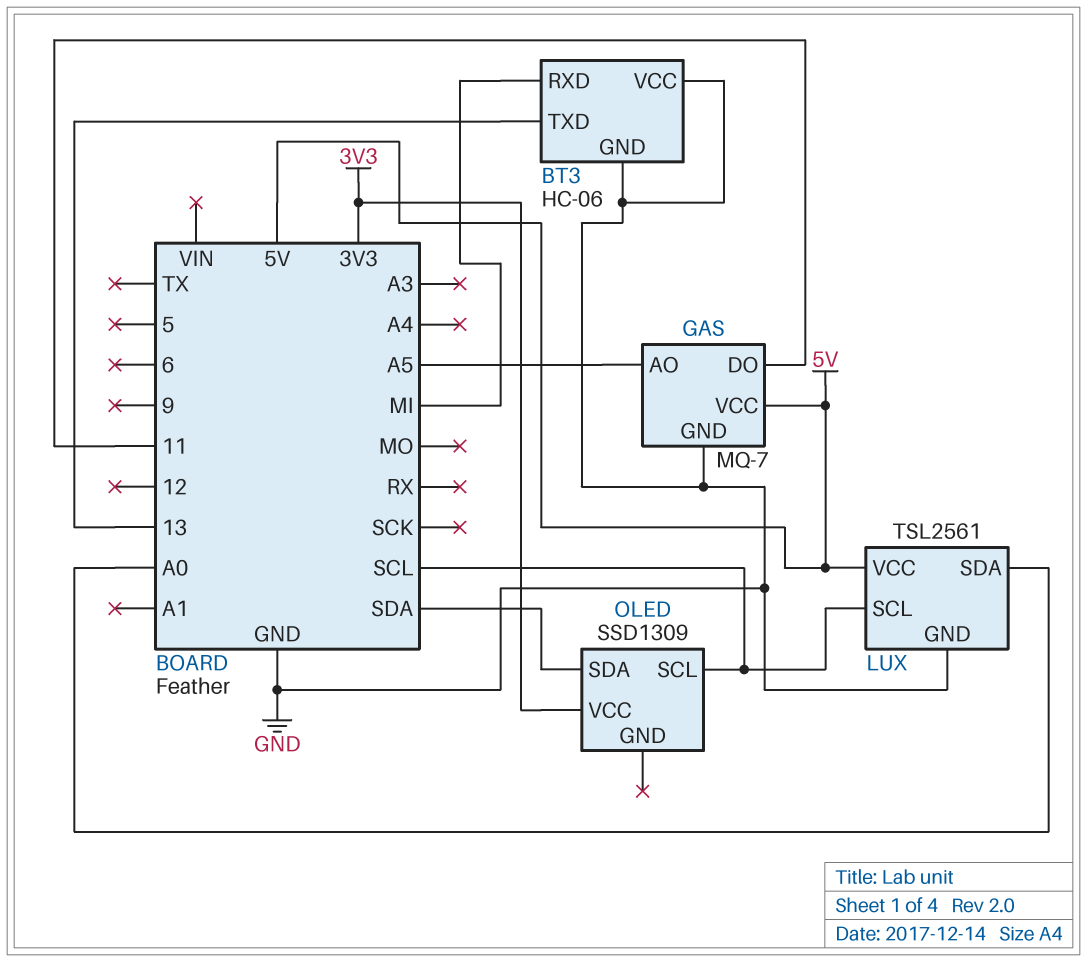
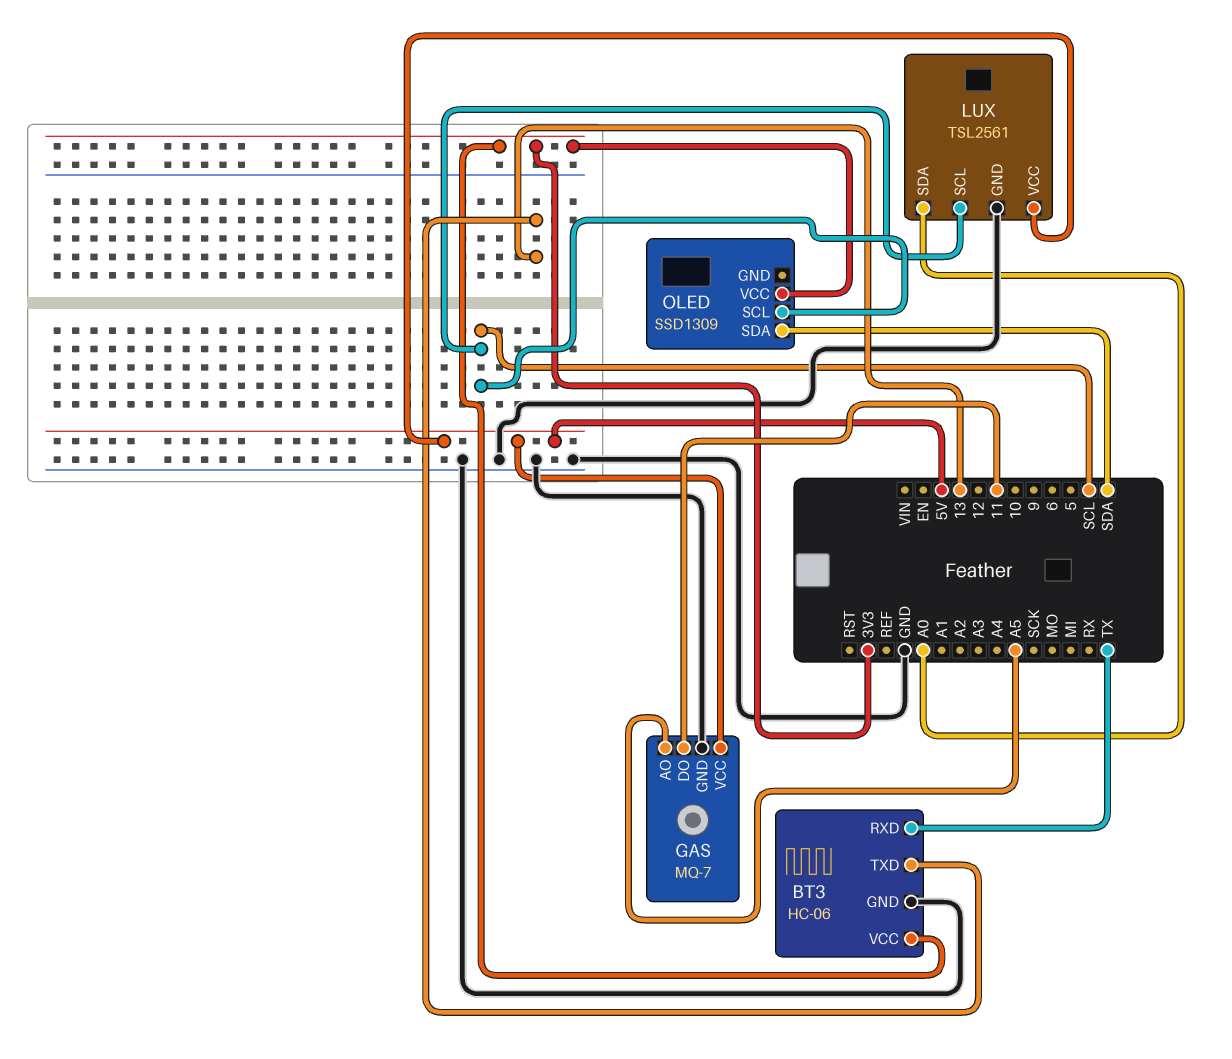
BT3 pin RXD: MI -> TX
BT3 pin VCC: GND -> 3V3

